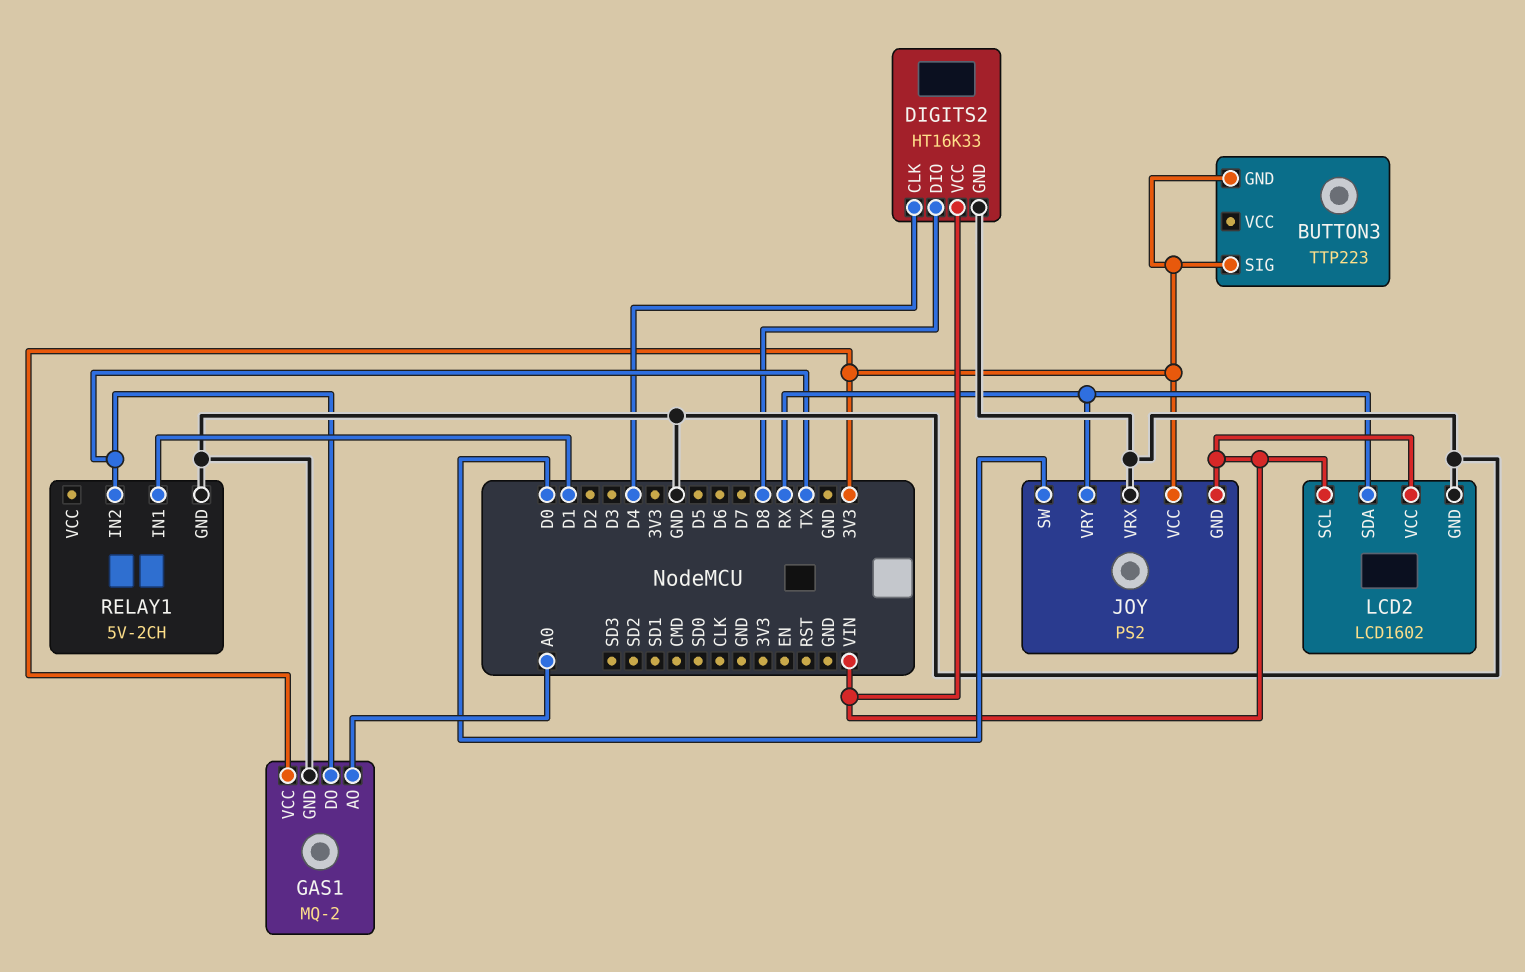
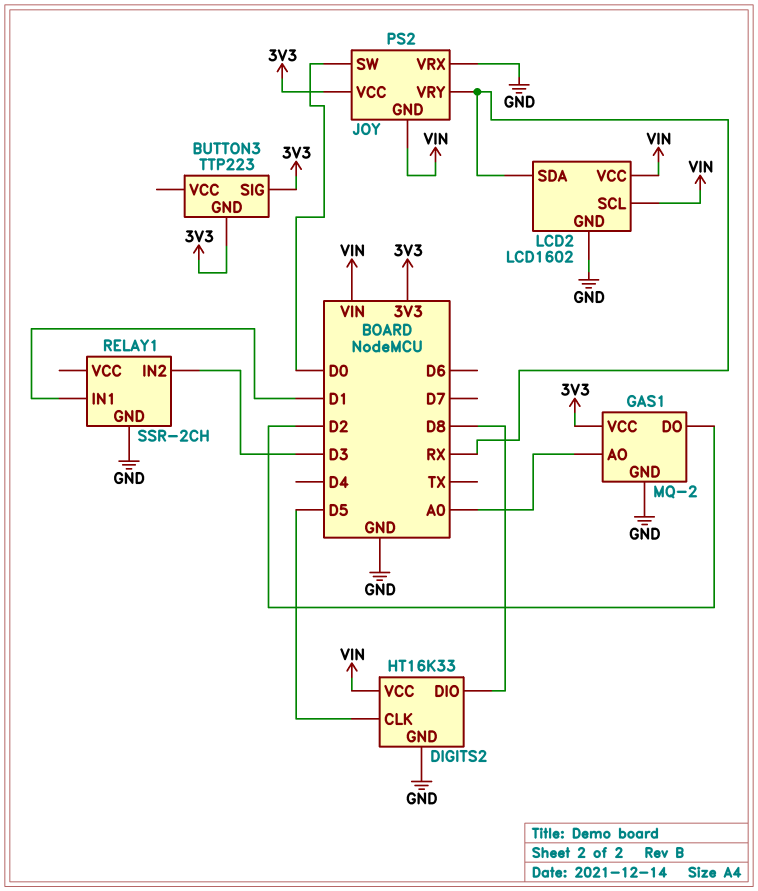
DIGITS2 pin CLK: D4 -> D5
GAS1 pin DO: TX -> D2
RELAY1: 5V-2CH -> SSR-2CH
RELAY1 pin IN2: TX -> D3

